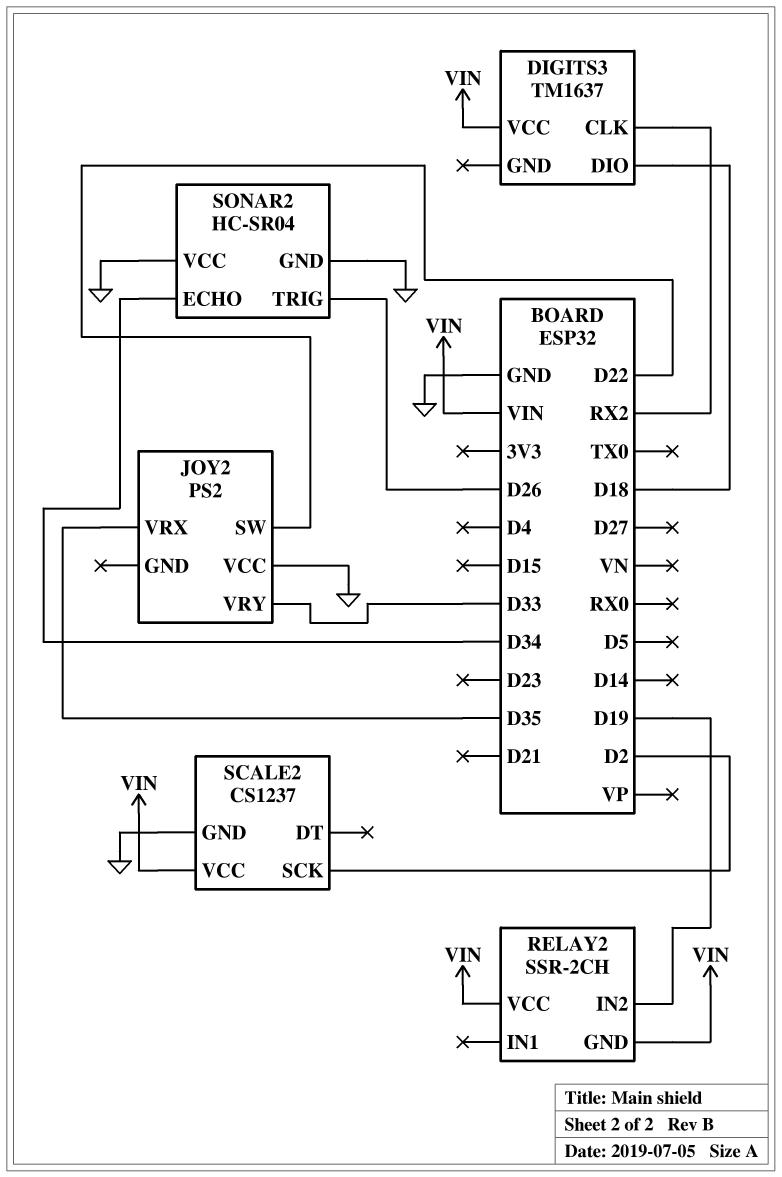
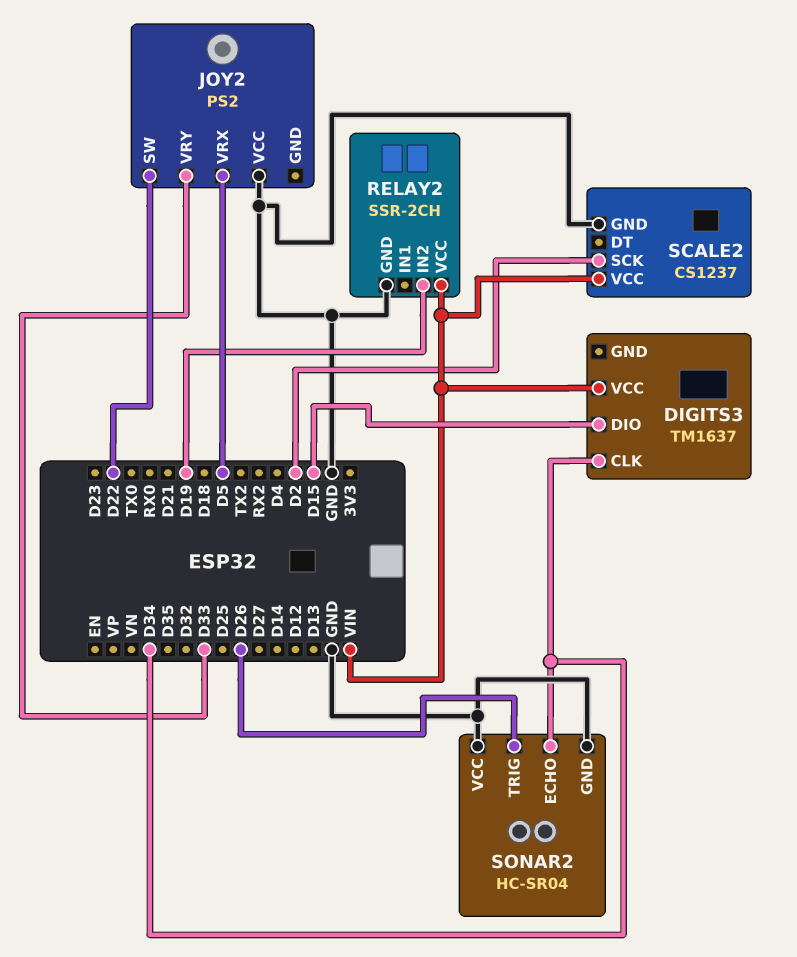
DIGITS3 pin CLK: RX2 -> D34
DIGITS3 pin DIO: D18 -> D15
JOY2 pin VRX: D35 -> D5
RELAY2 pin GND: VIN -> GND

